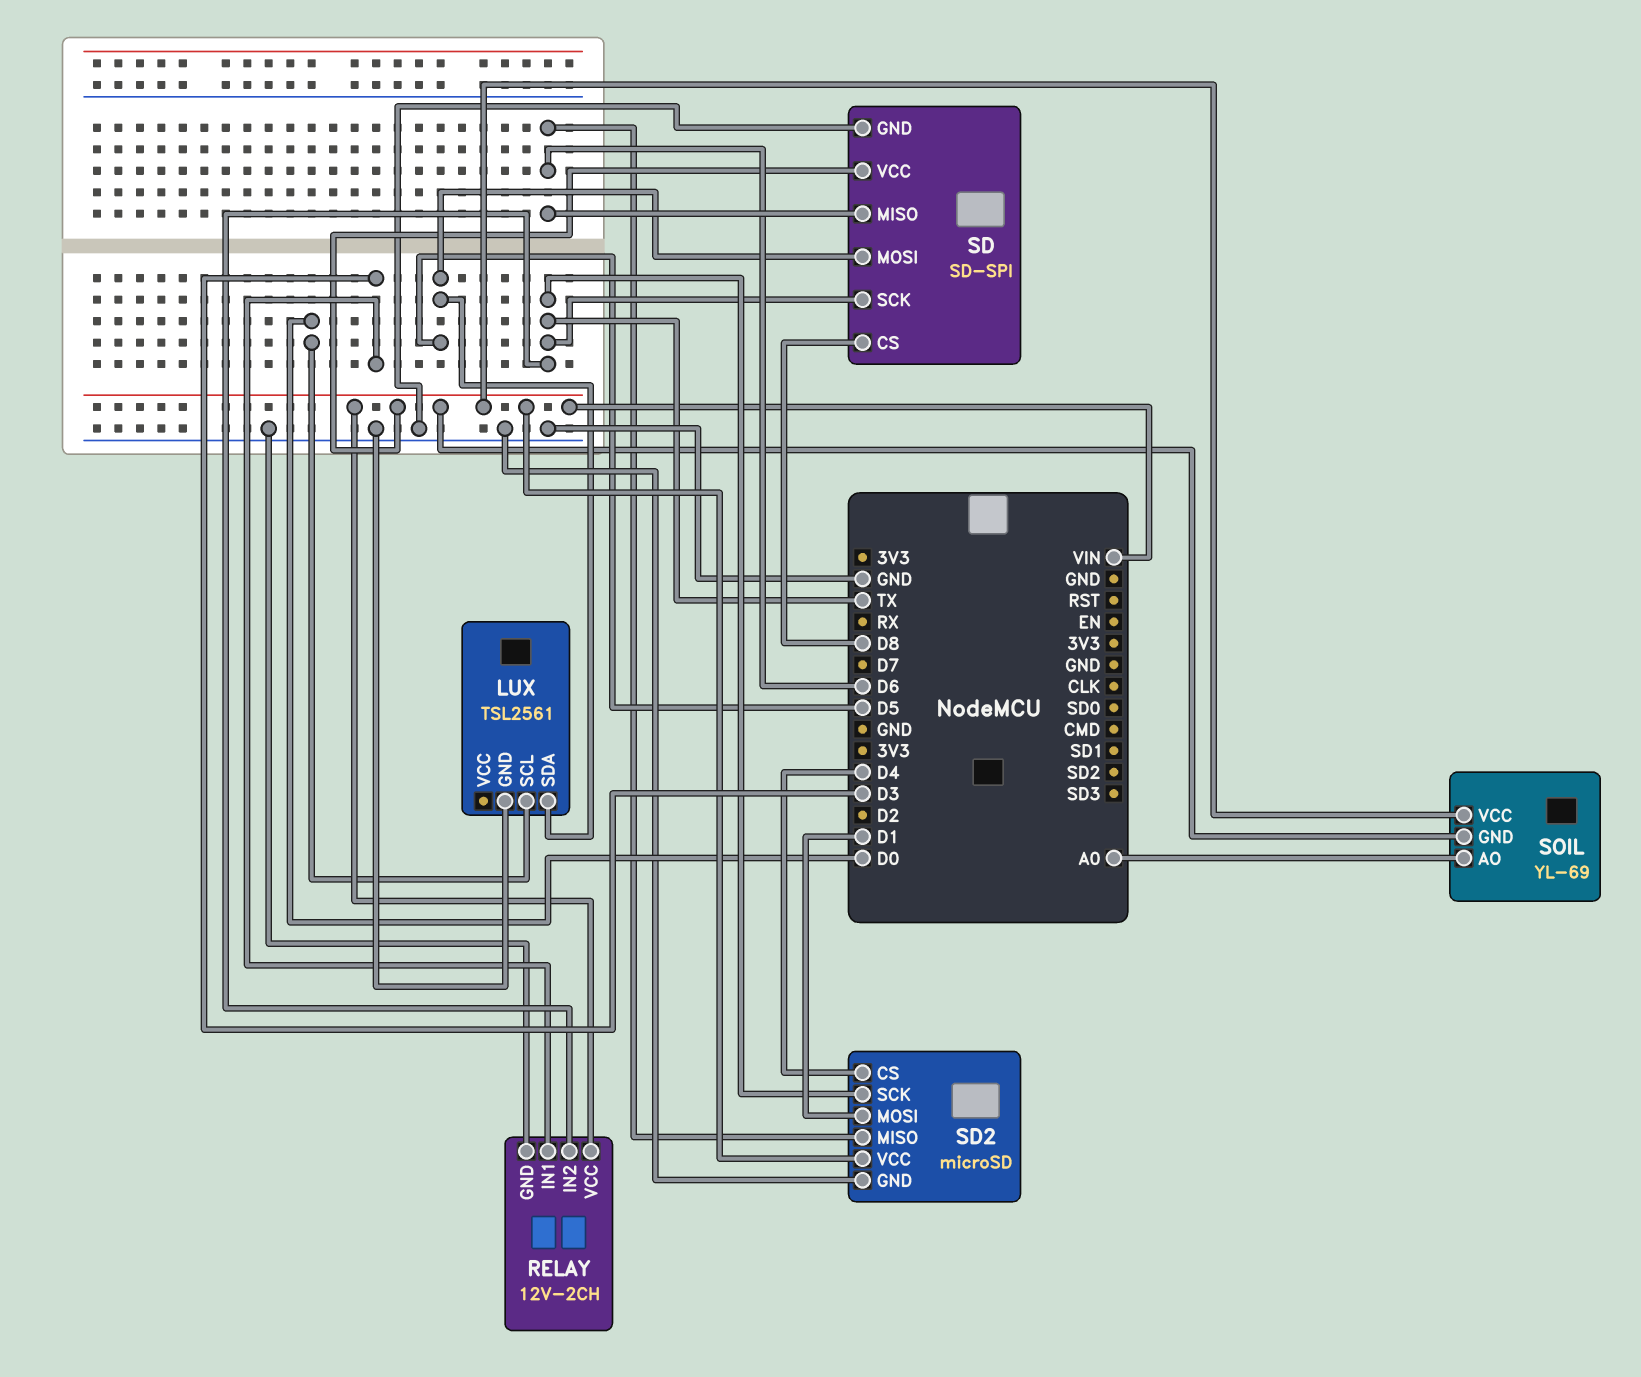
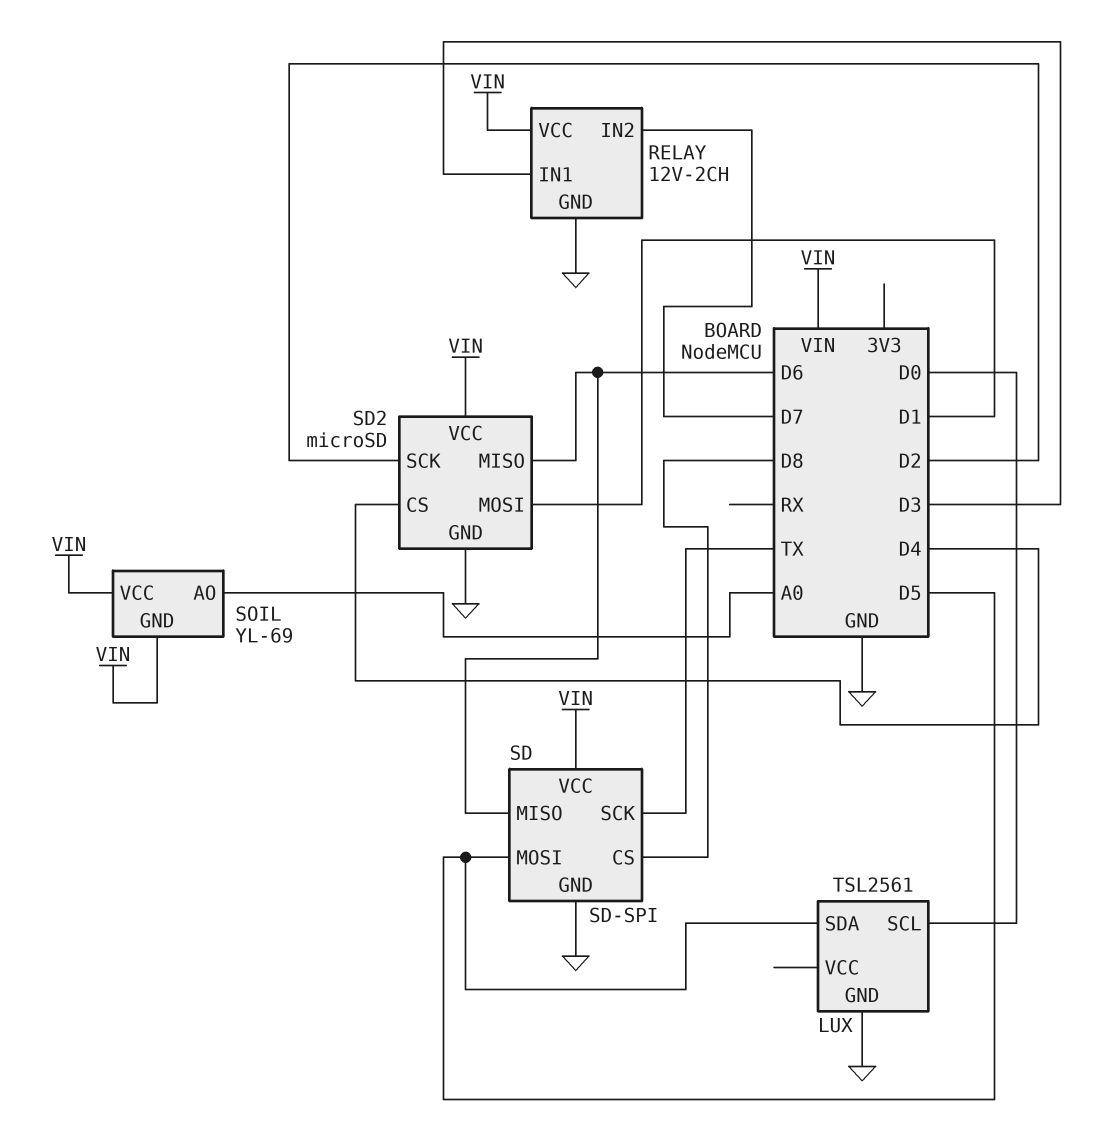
RELAY pin IN2: TX -> D7
SD2 pin SCK: TX -> D2

